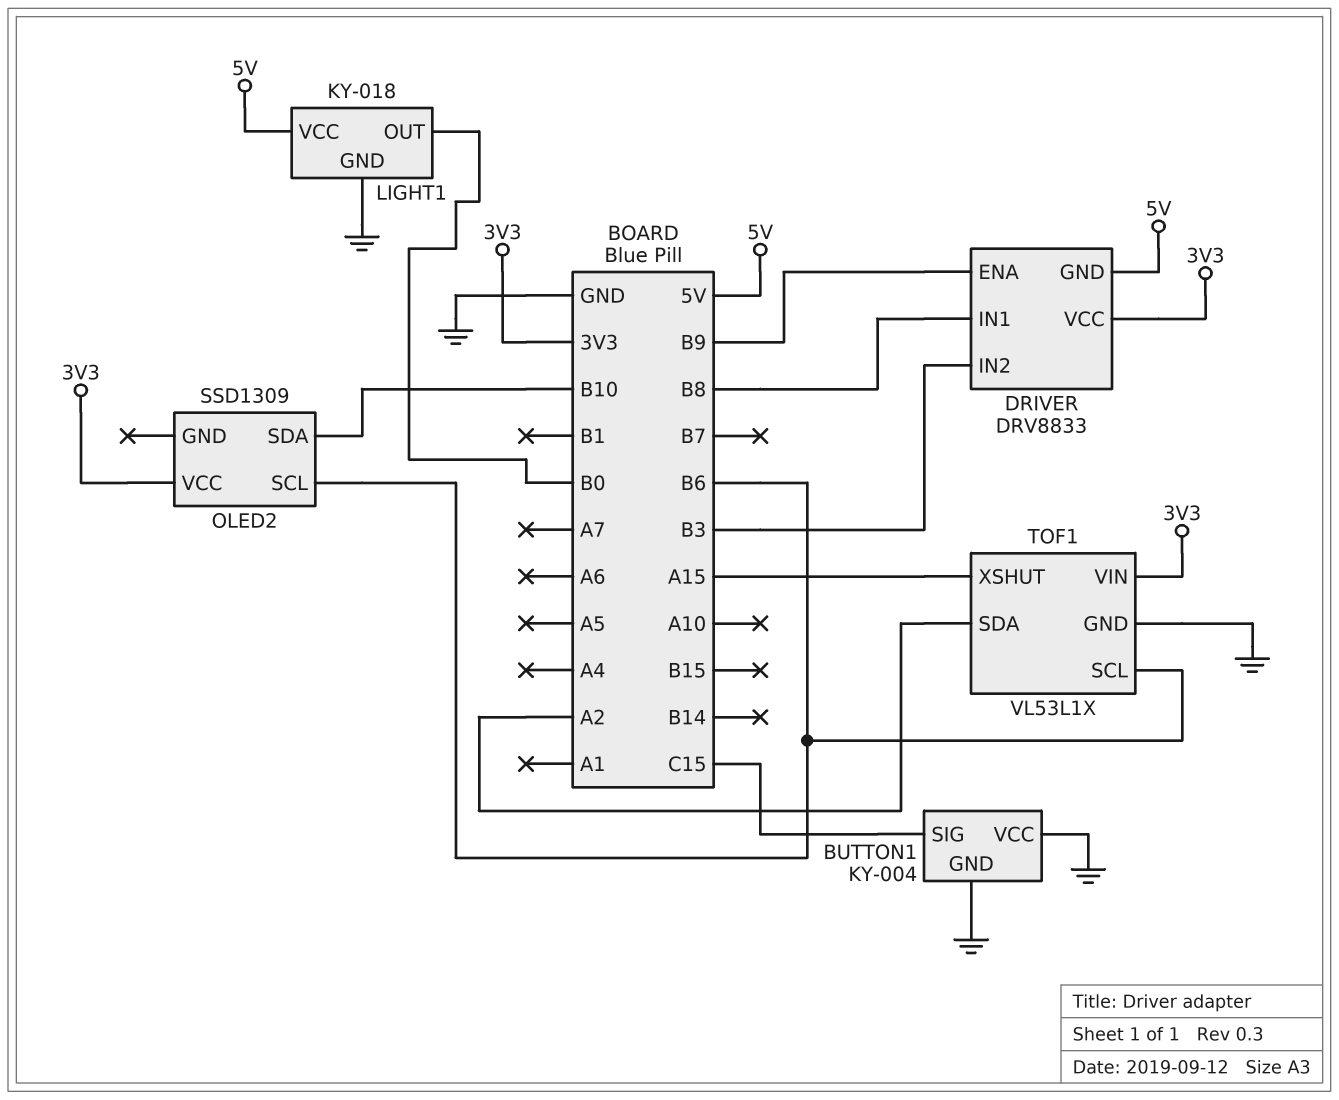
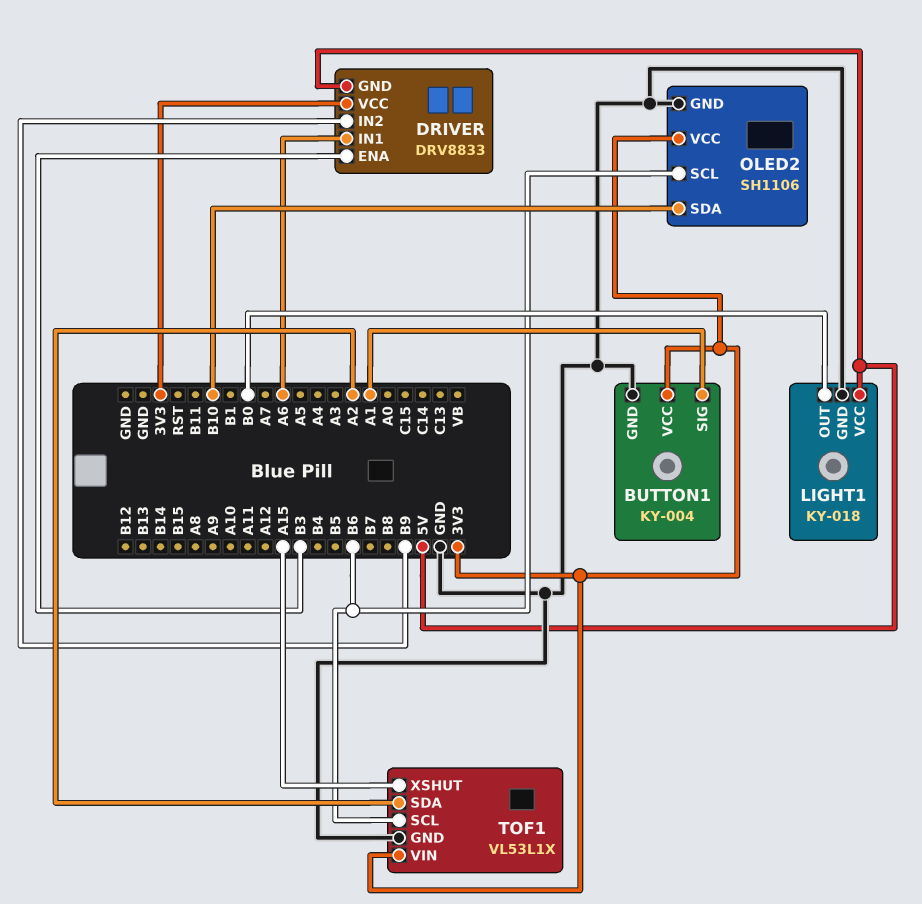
BUTTON1 pin SIG: C15 -> A1
BUTTON1 pin VCC: GND -> 3V3
DRIVER pin ENA: B9 -> B3
DRIVER pin IN1: B8 -> A6
DRIVER pin IN2: B3 -> B9
OLED2: SSD1309 -> SH1106
OLED2 pin GND: none -> GND

